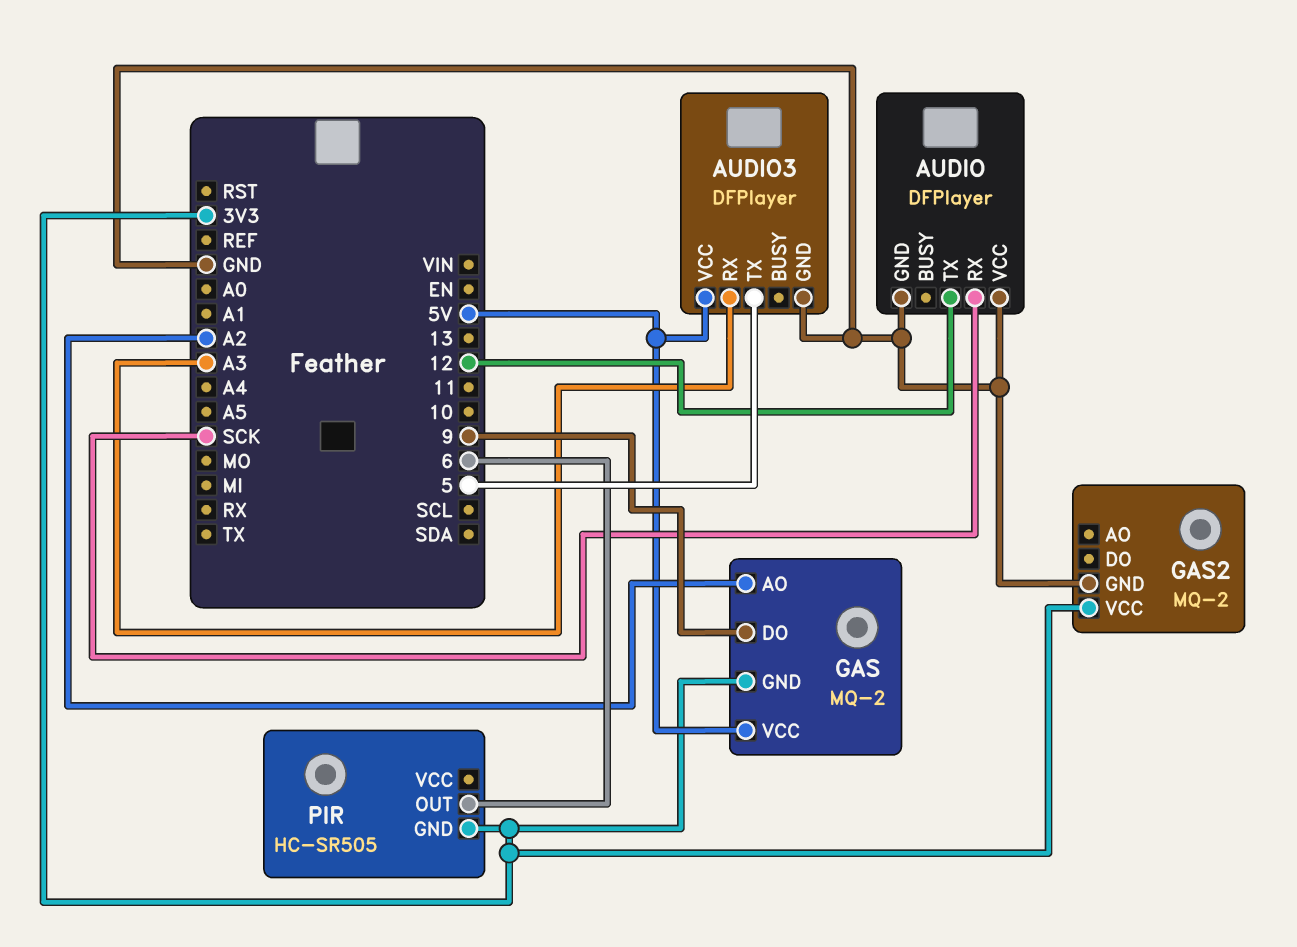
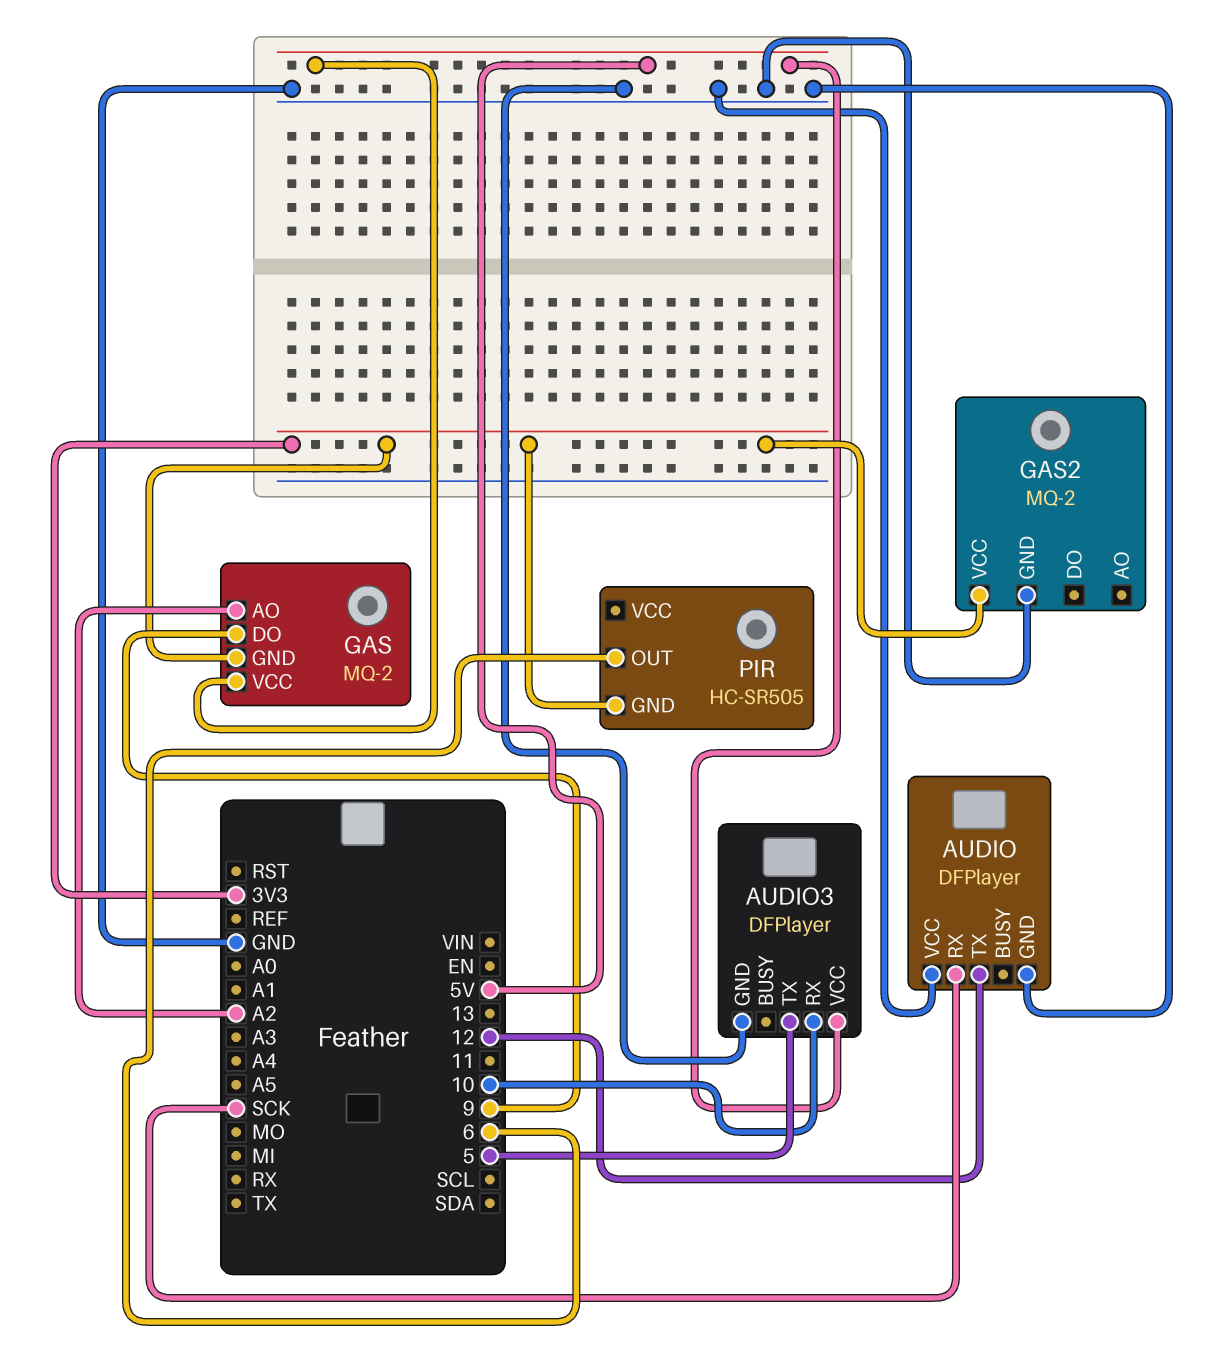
AUDIO3 pin RX: A3 -> 10

